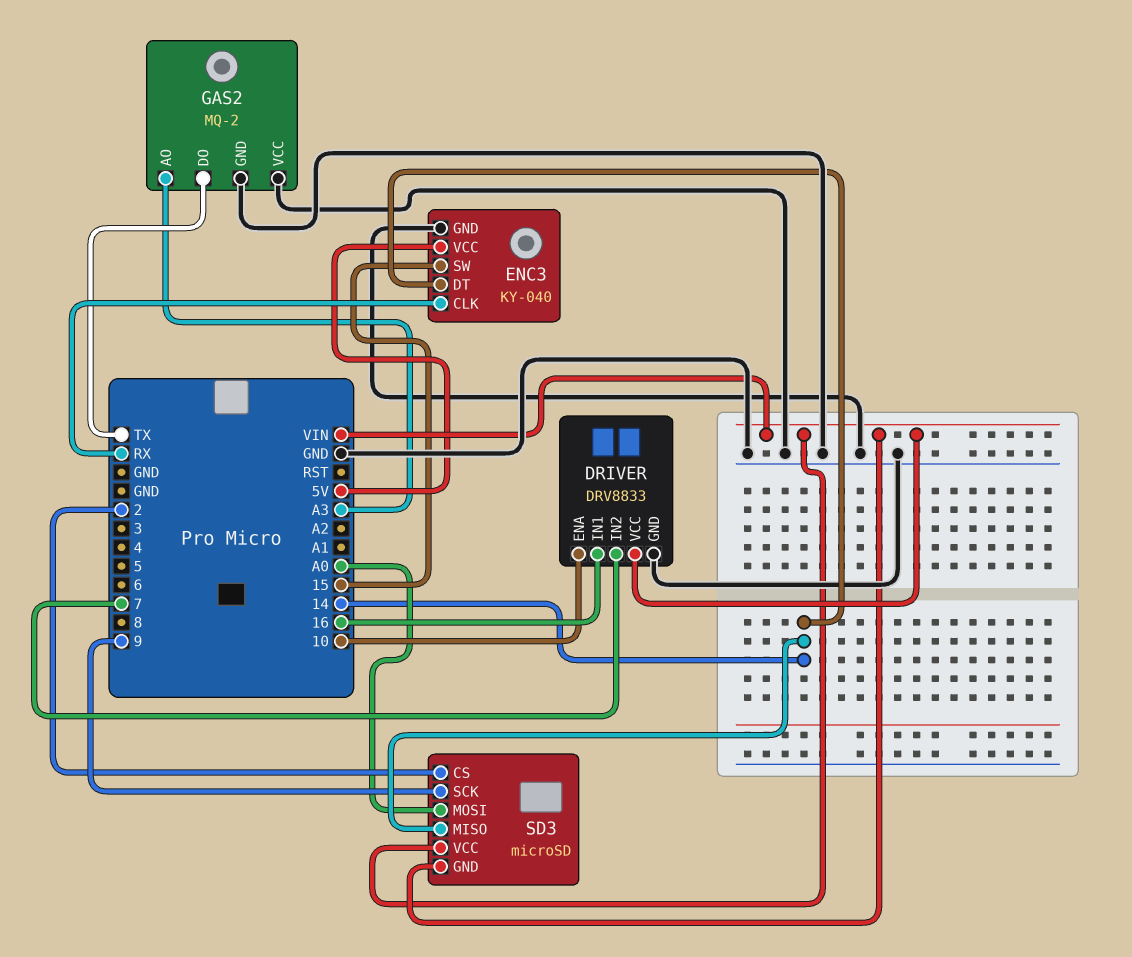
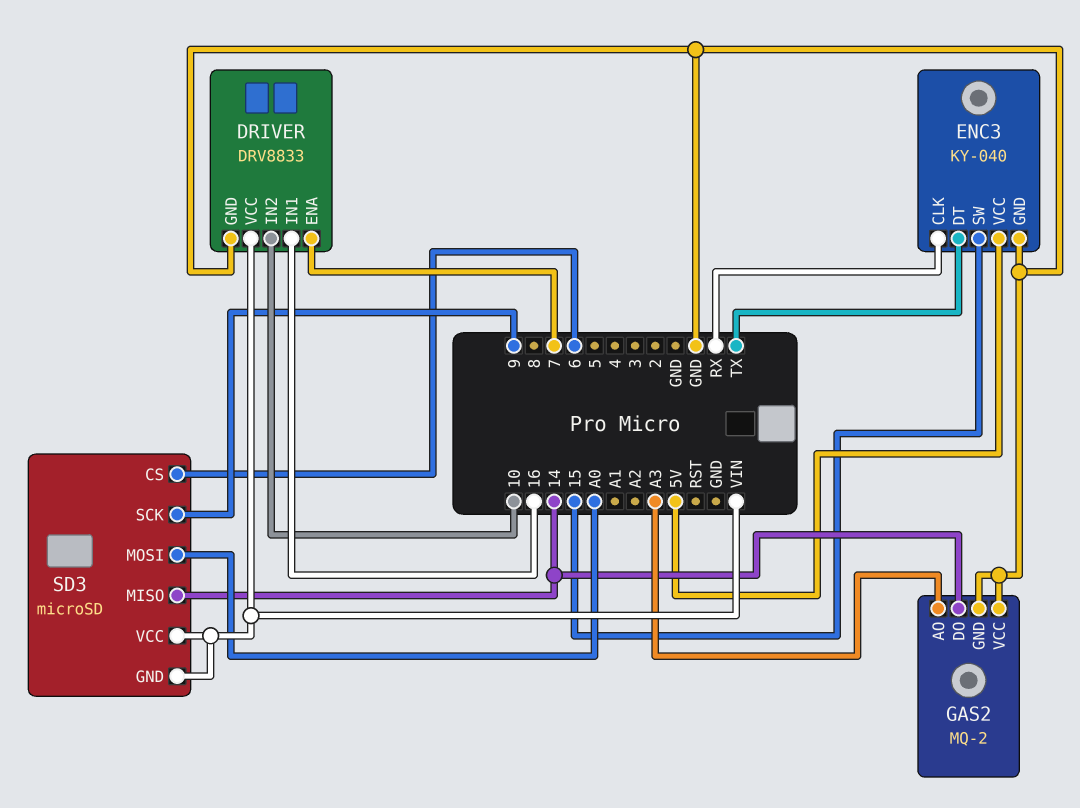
DRIVER pin ENA: 10 -> 7
DRIVER pin IN2: 7 -> 10
ENC3 pin DT: 14 -> TX
GAS2 pin DO: TX -> 14
SD3 pin CS: 2 -> 6

